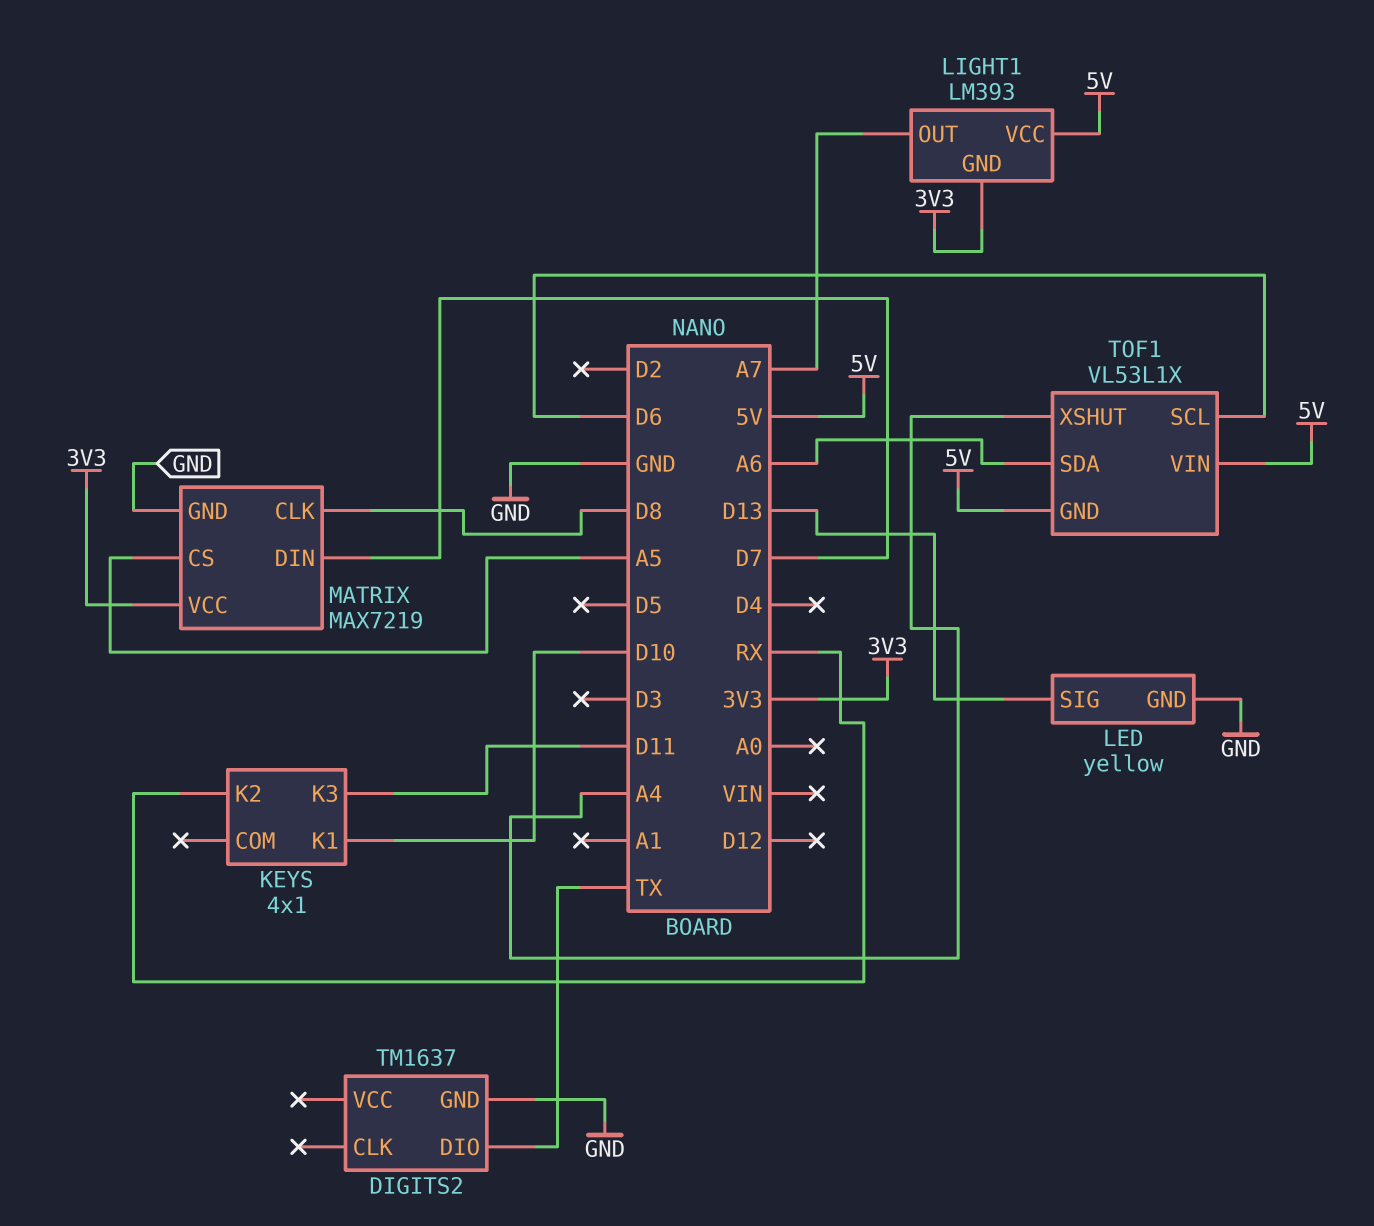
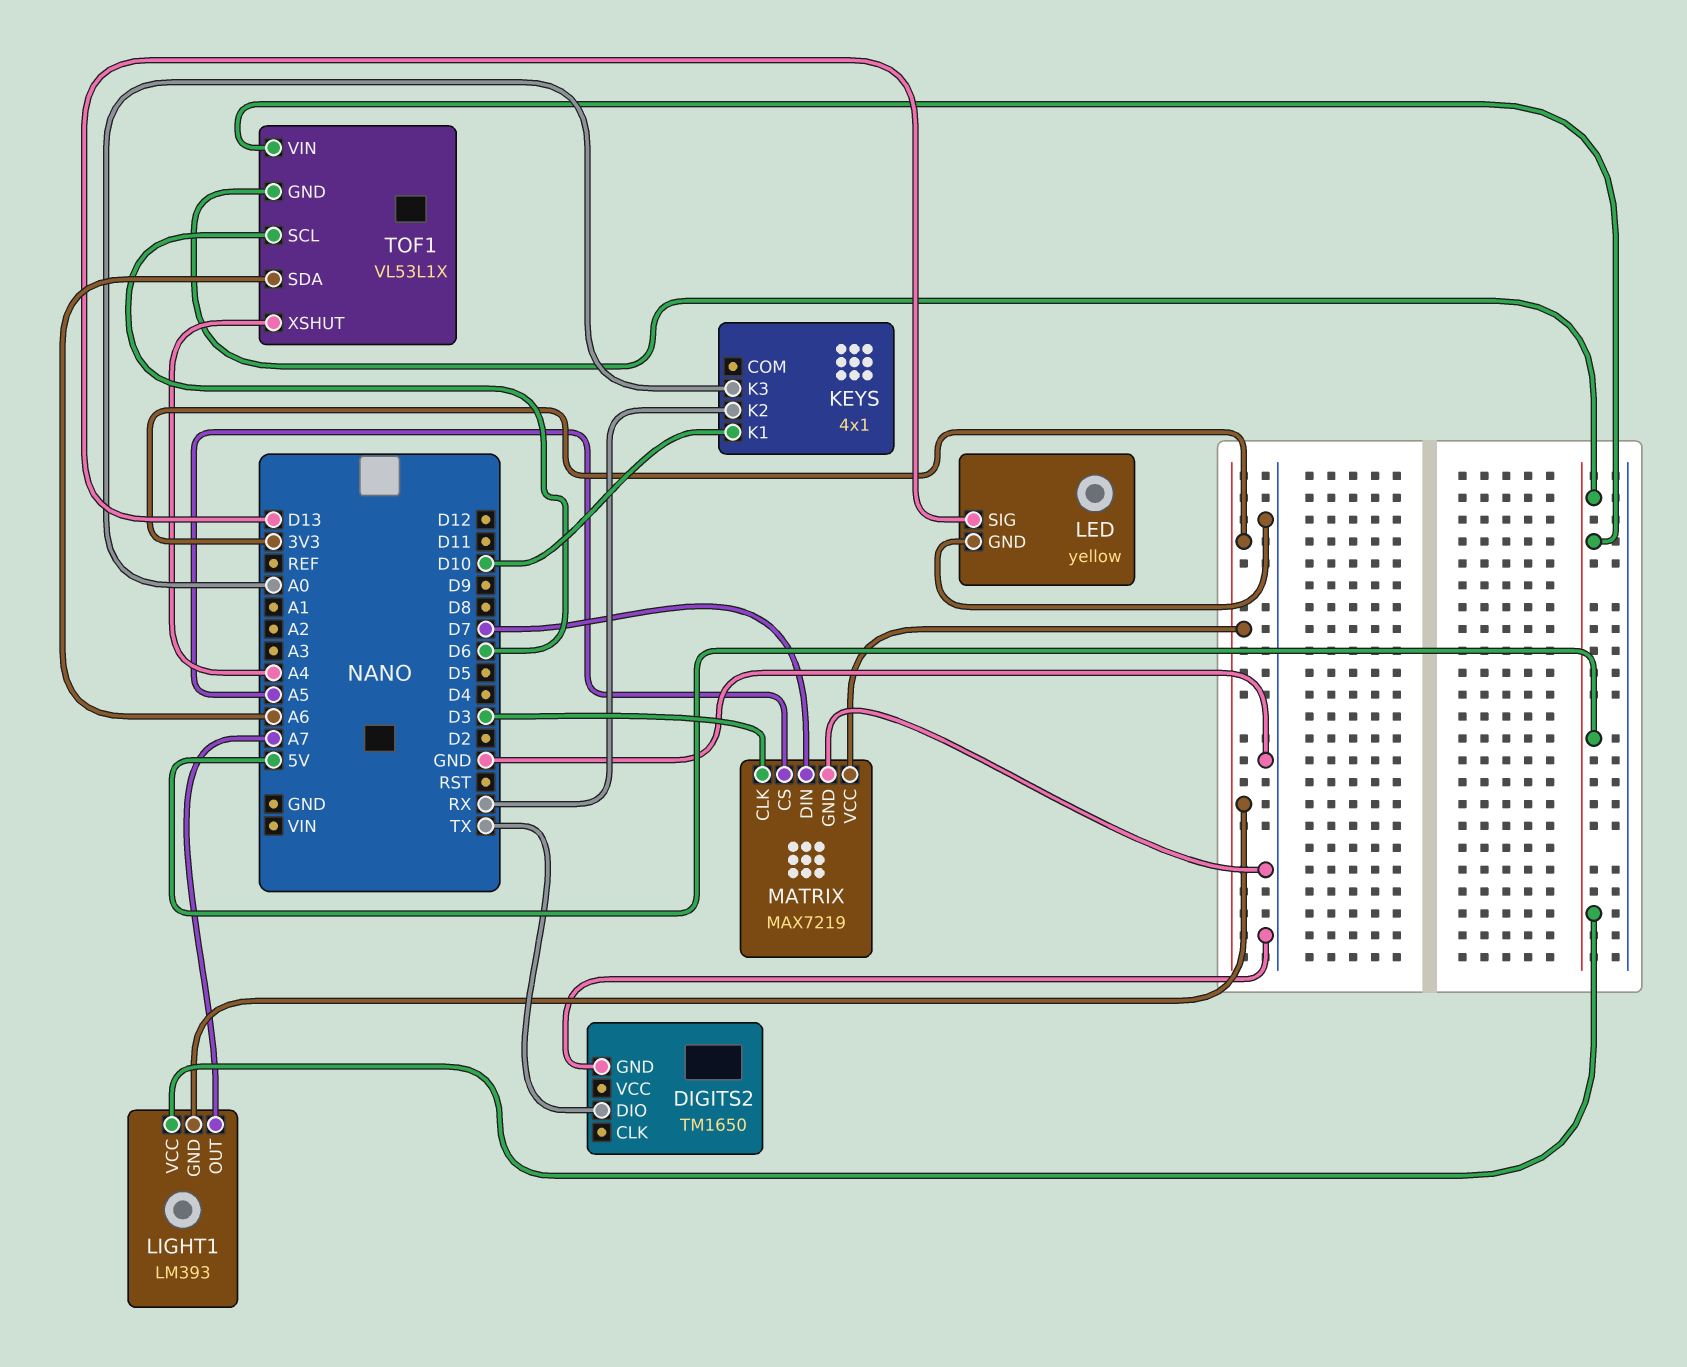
DIGITS2: TM1637 -> TM1650
KEYS pin K3: D11 -> A0
MATRIX pin CLK: D8 -> D3

